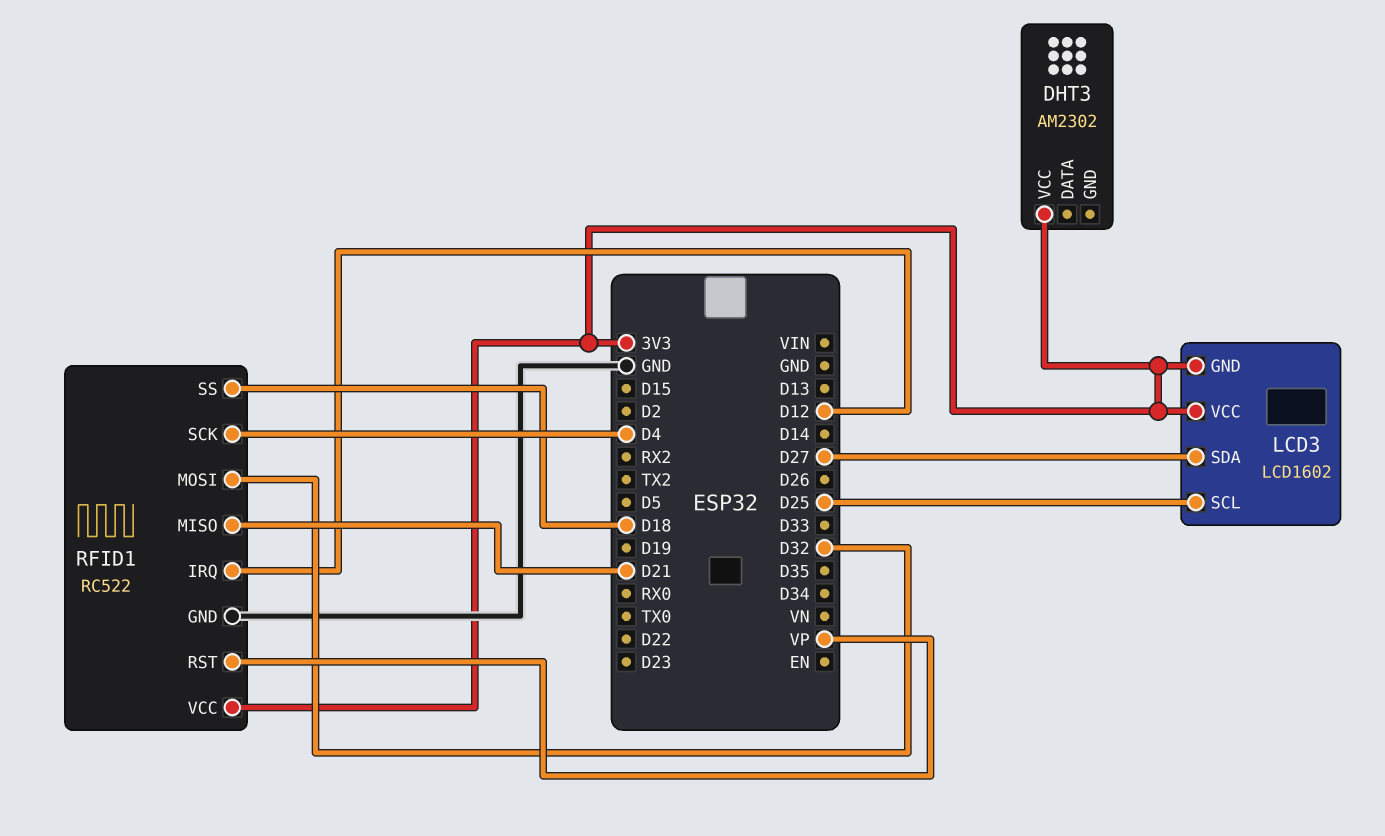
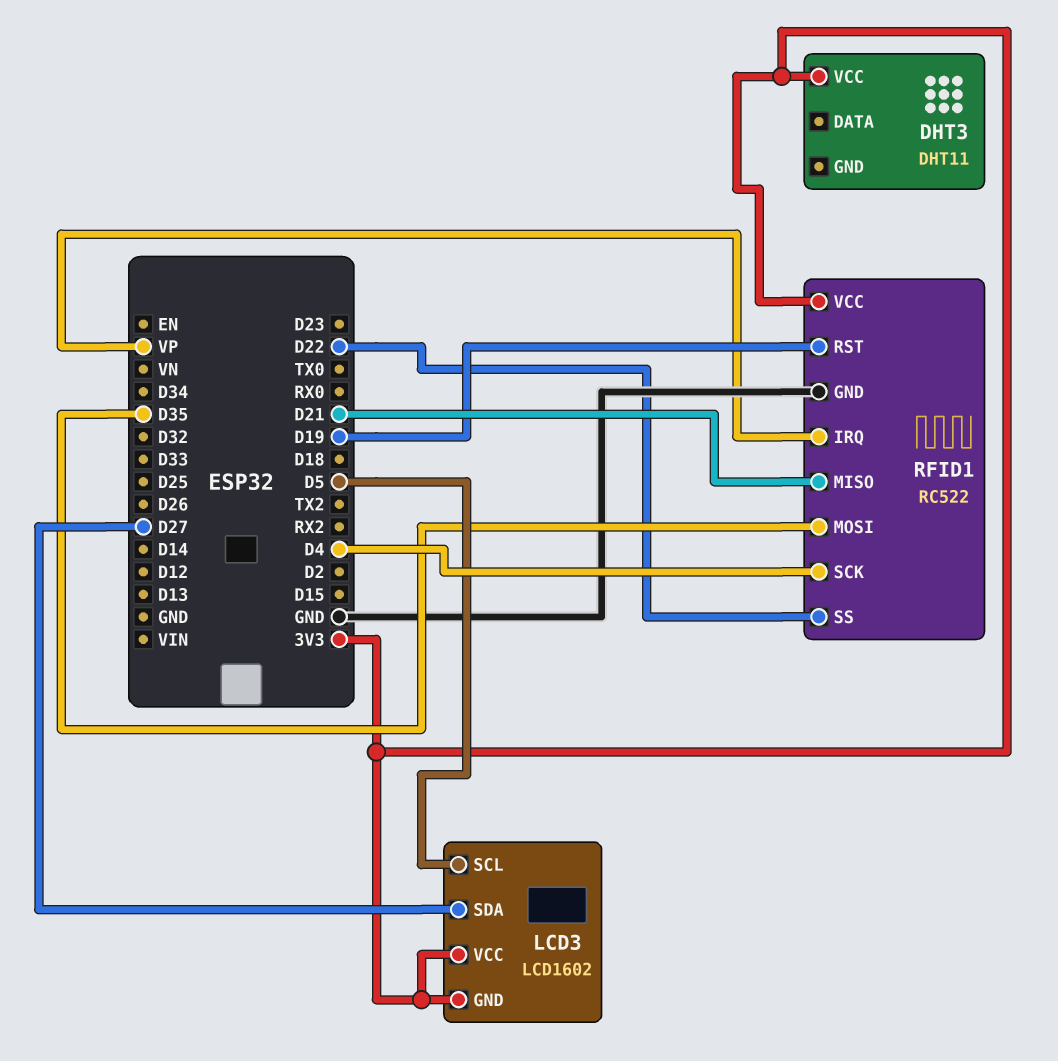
DHT3: AM2302 -> DHT11
LCD3 pin SCL: D25 -> D5
RFID1 pin IRQ: D12 -> VP
RFID1 pin MOSI: D32 -> D35
RFID1 pin RST: VP -> D19
RFID1 pin SS: D18 -> D22

